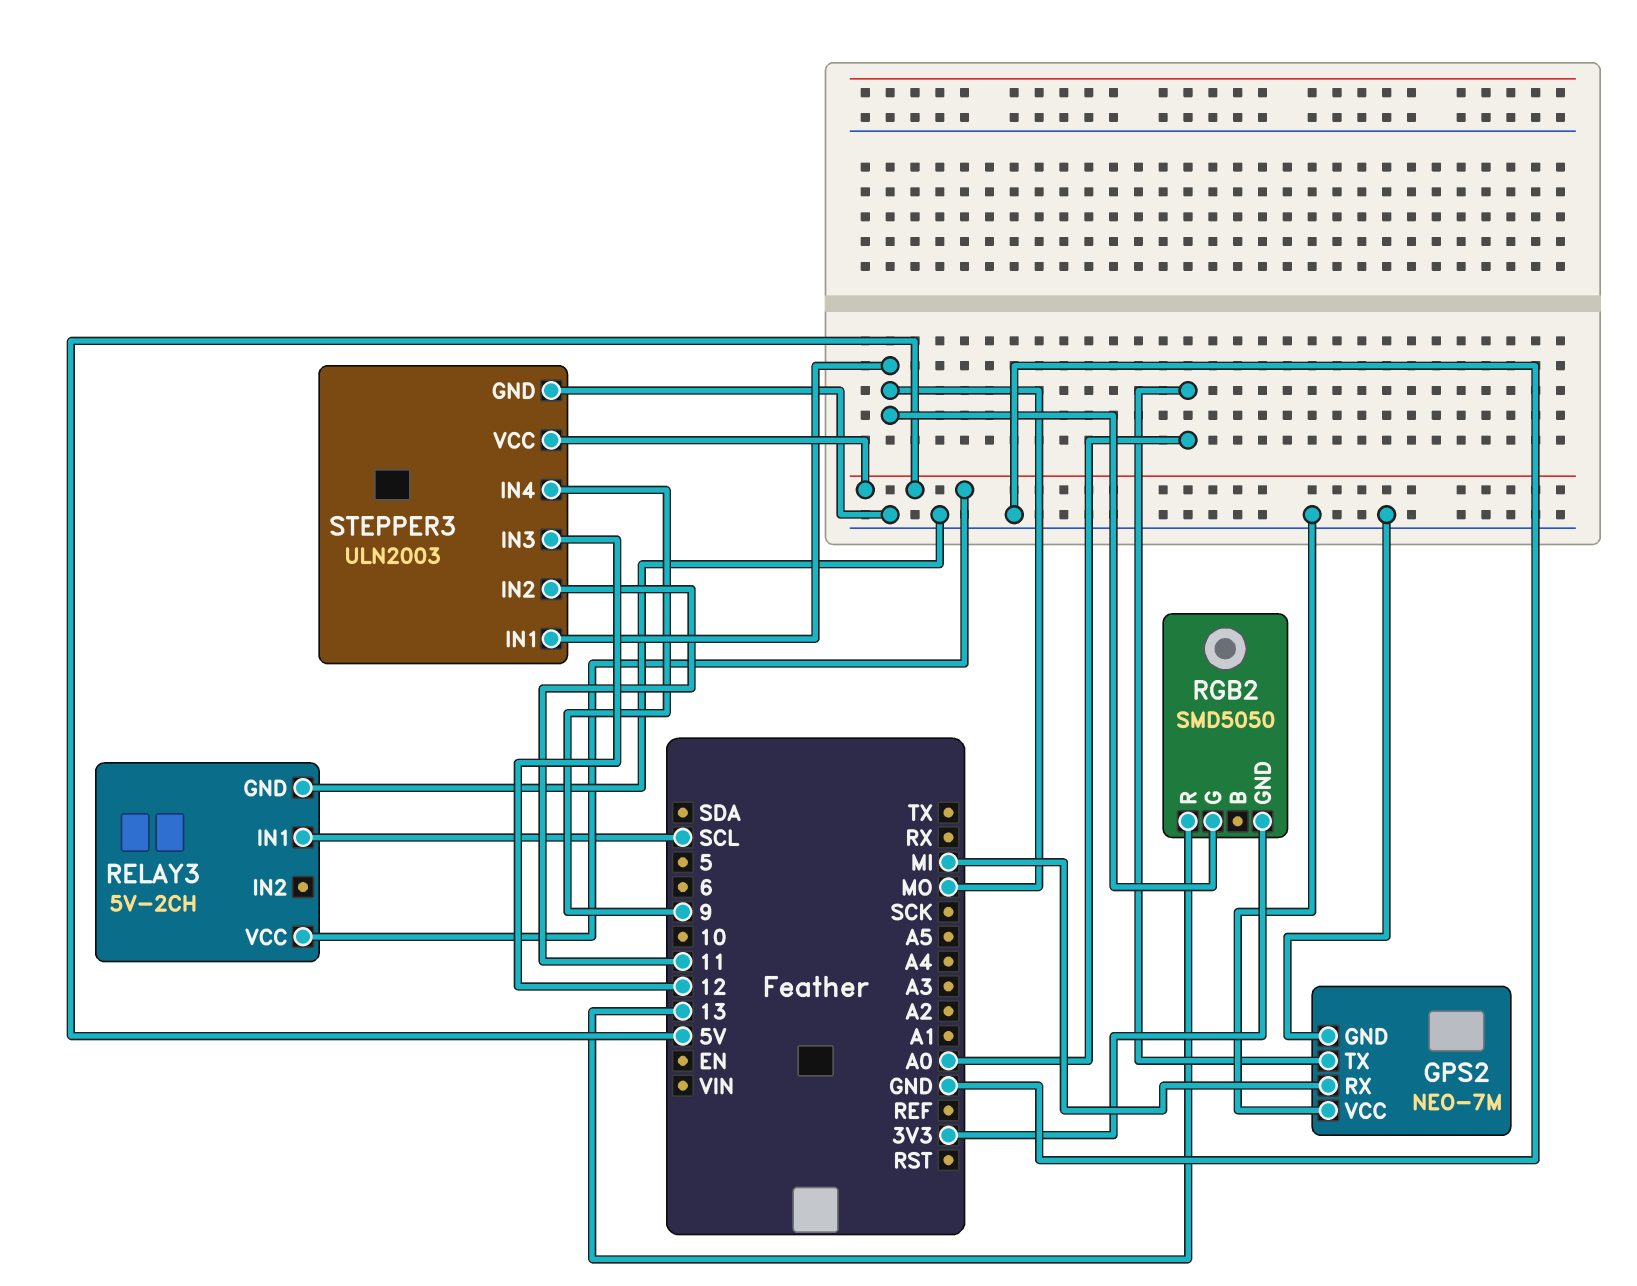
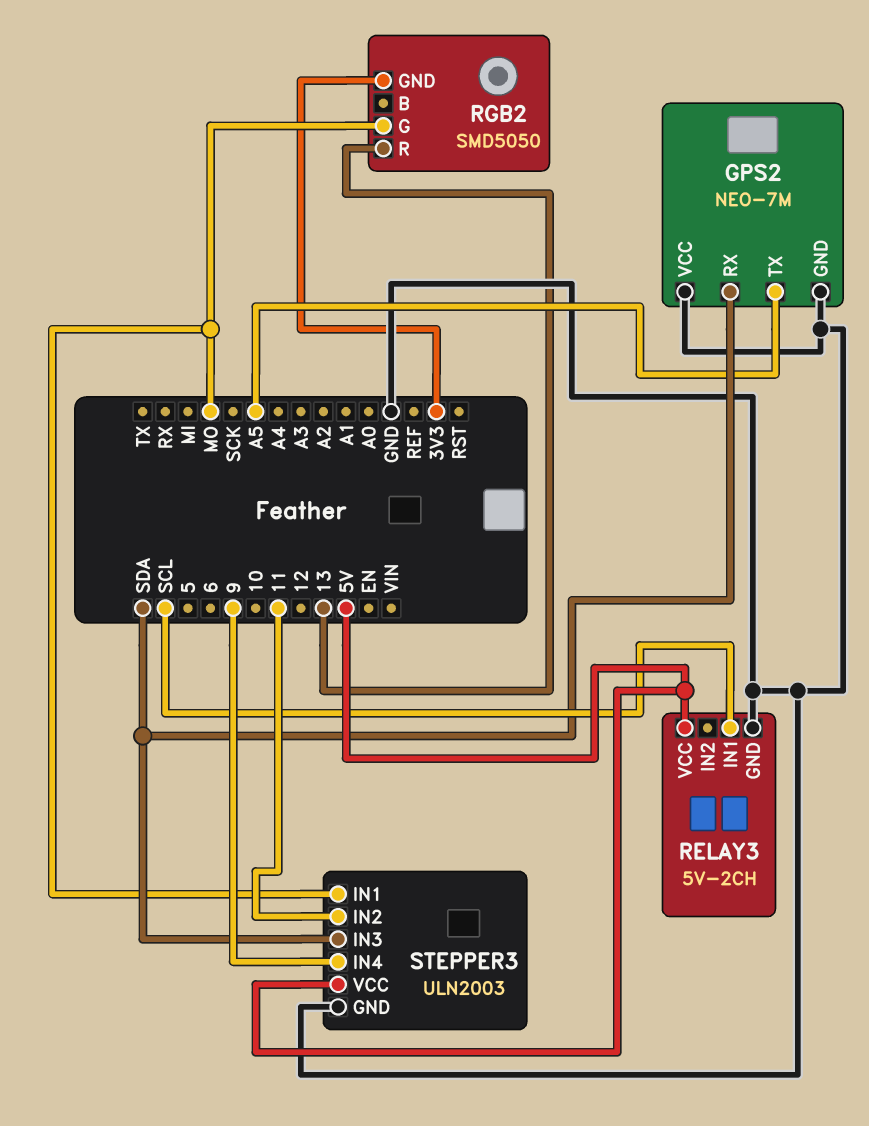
GPS2 pin RX: MI -> SDA
GPS2 pin TX: A0 -> A5
STEPPER3 pin IN3: 12 -> SDA

